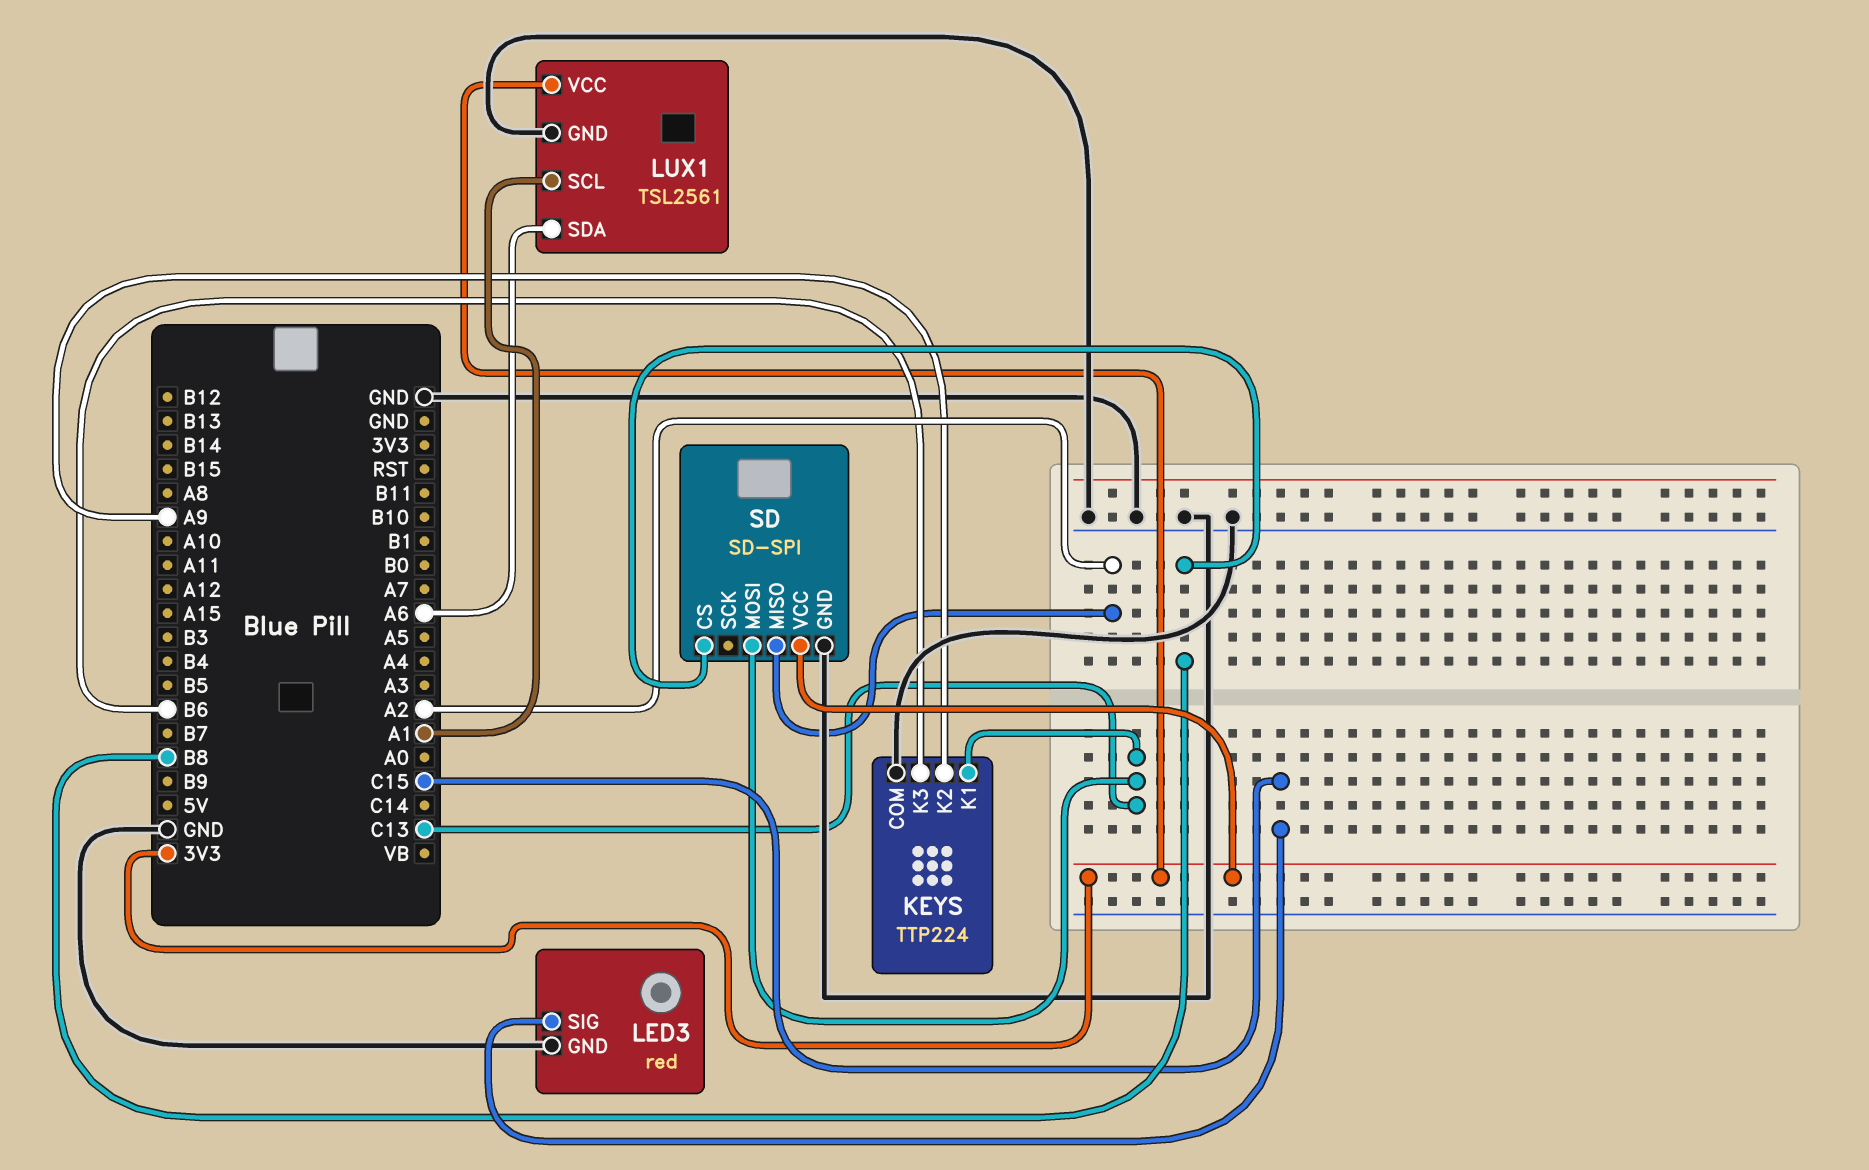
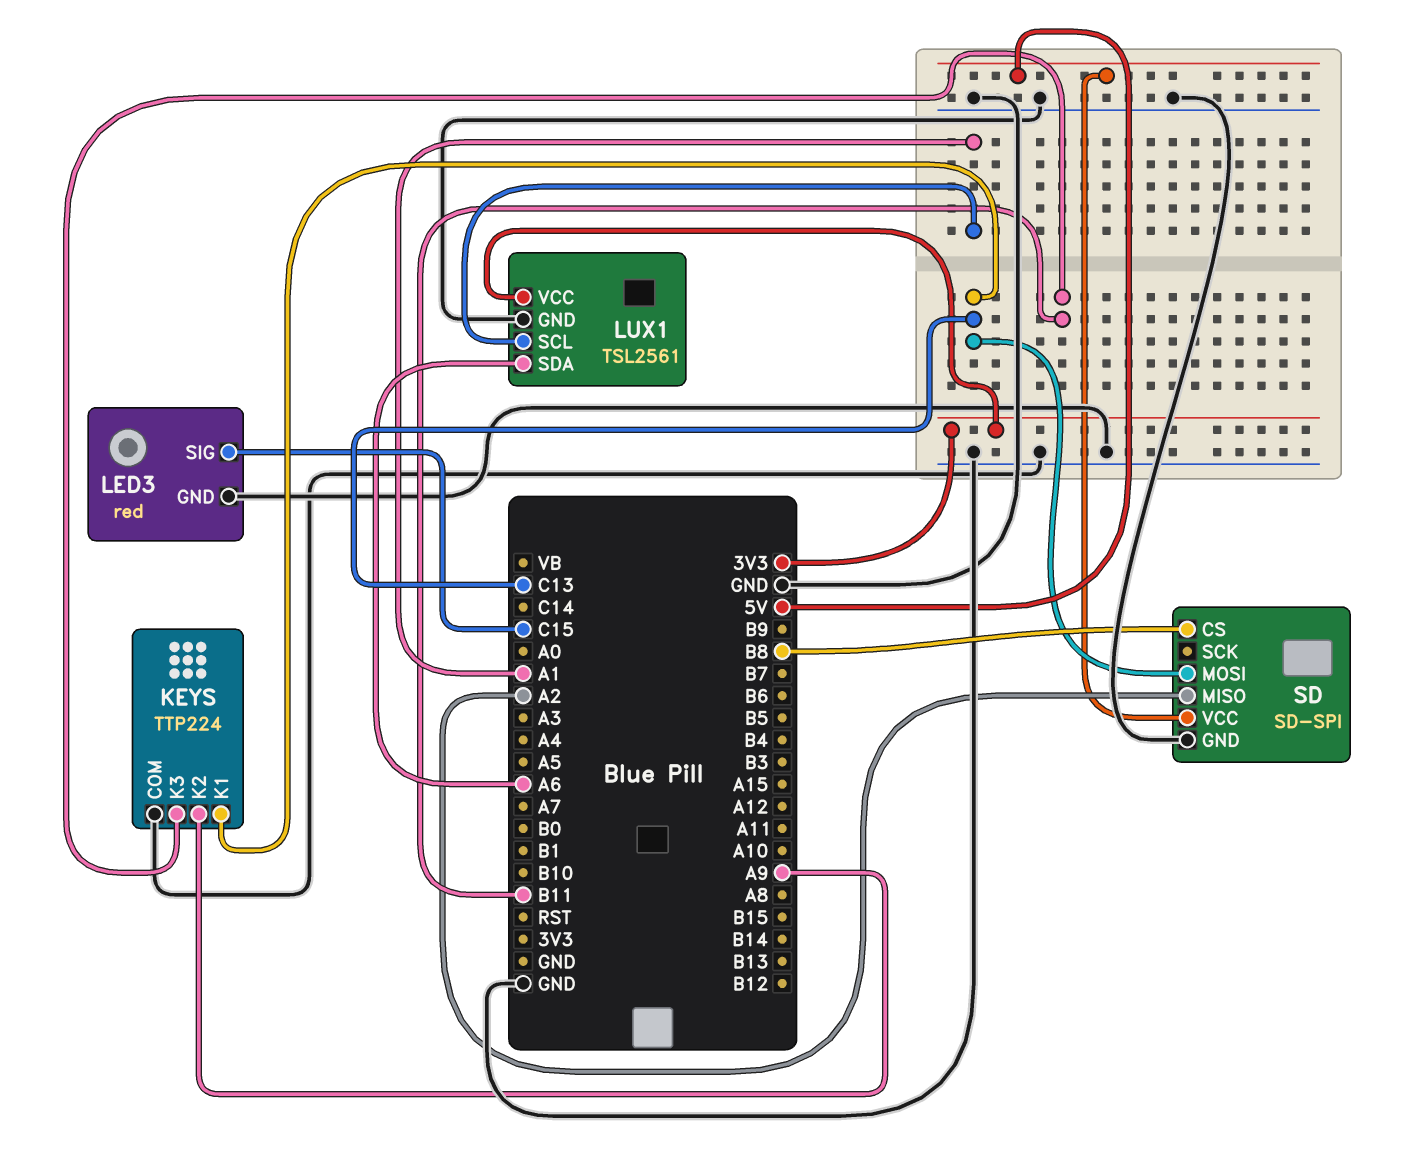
KEYS pin K3: B6 -> B11
SD pin VCC: 3V3 -> 5V

